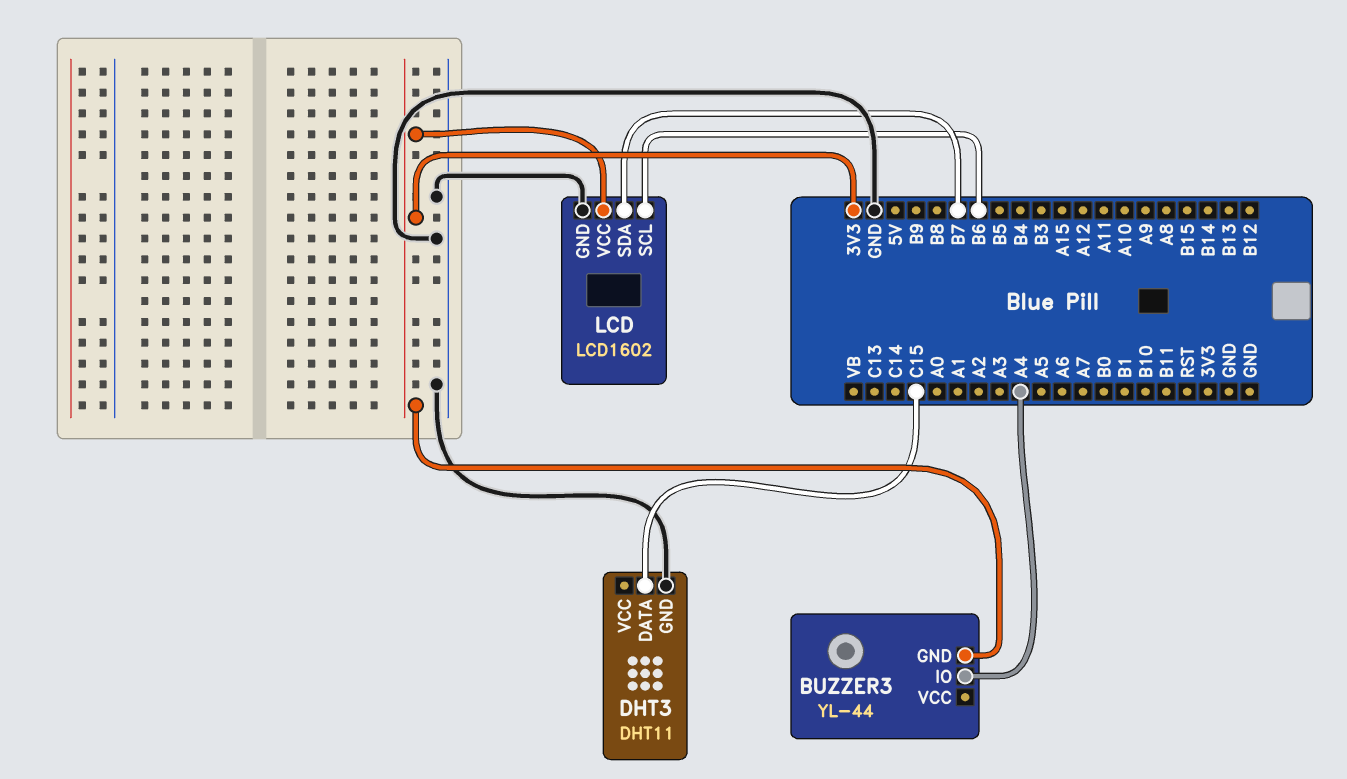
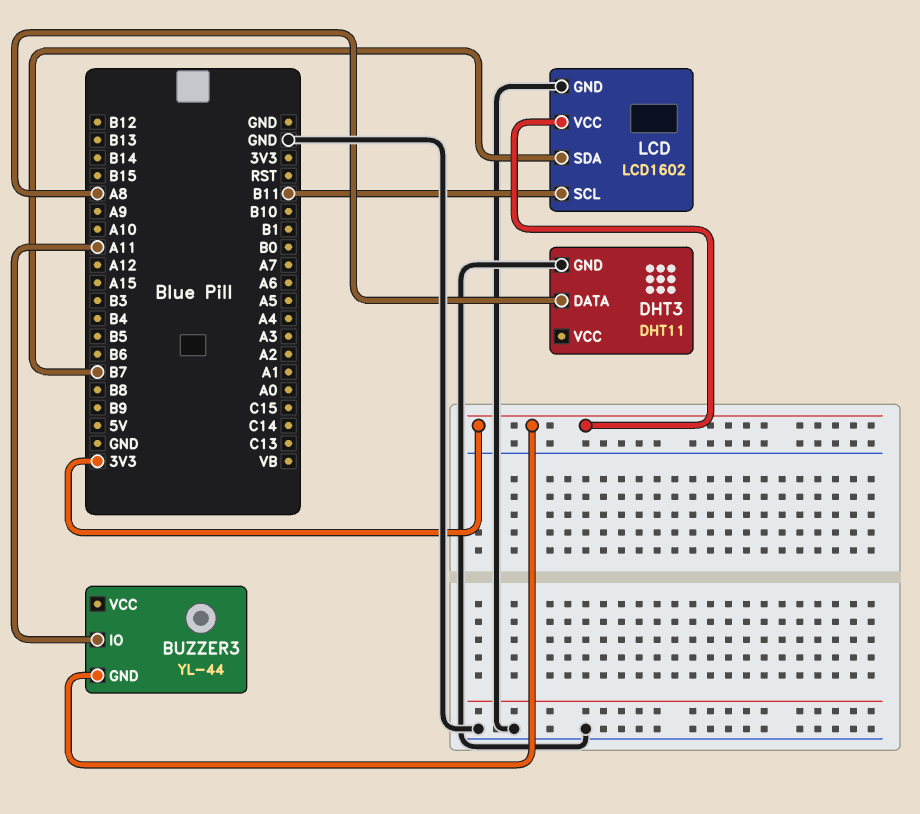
BUZZER3 pin IO: A4 -> A11
DHT3 pin DATA: C15 -> A8
LCD pin SCL: B6 -> B11

